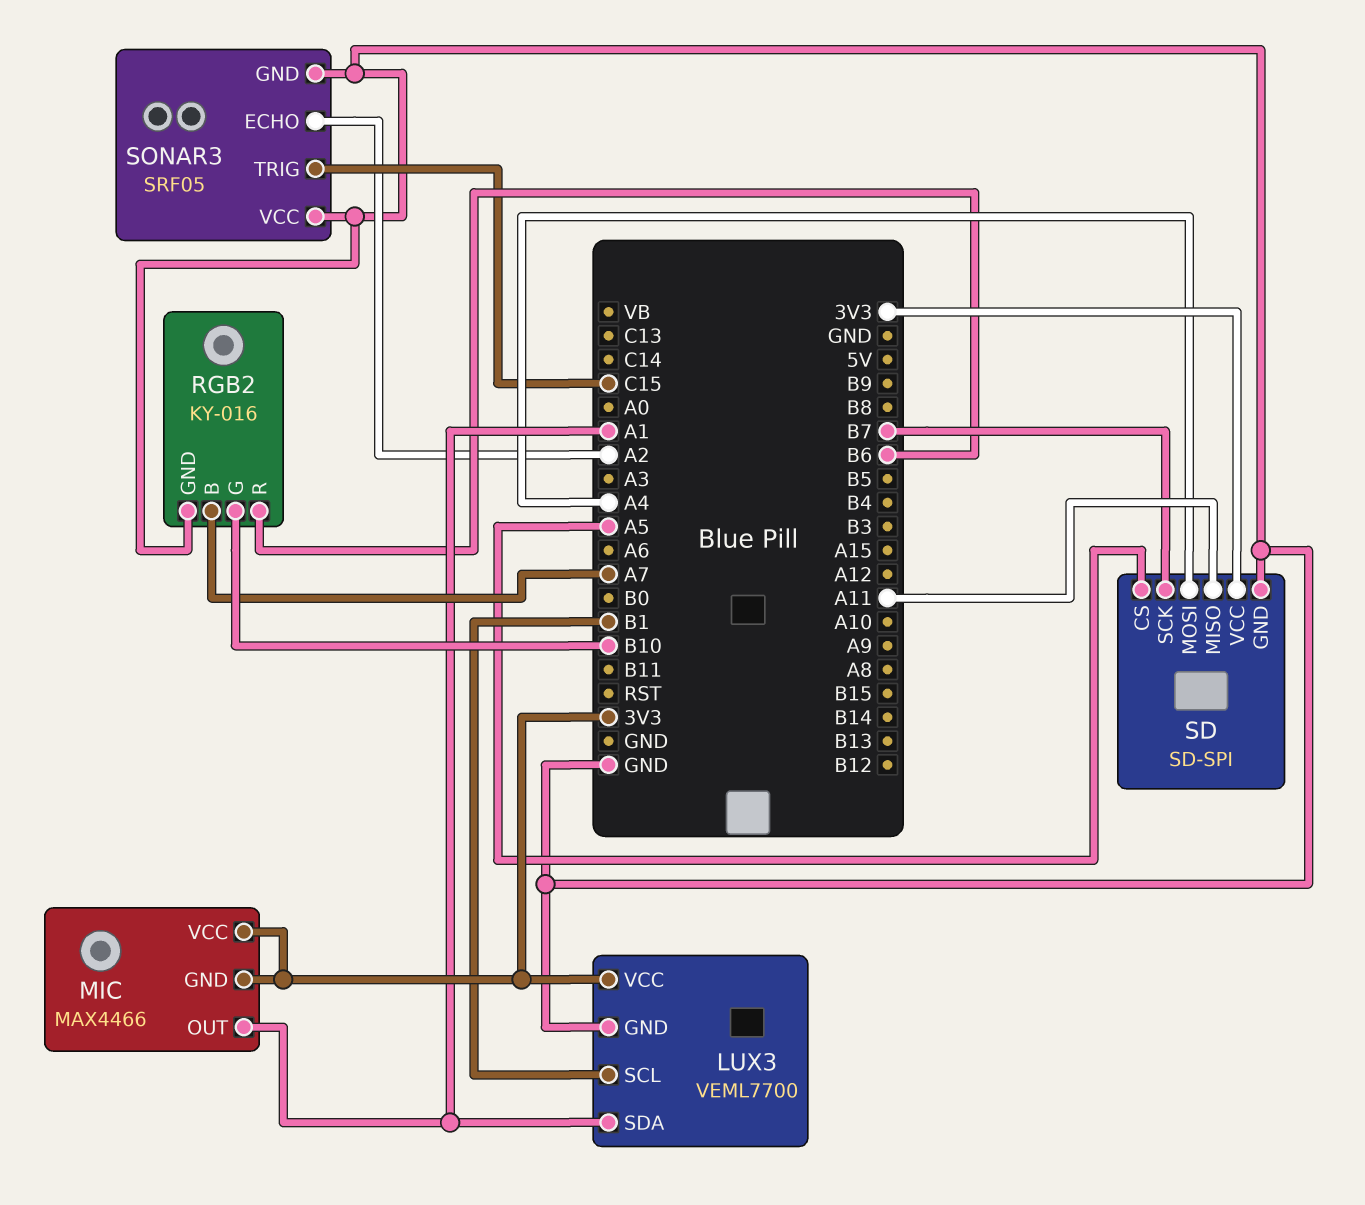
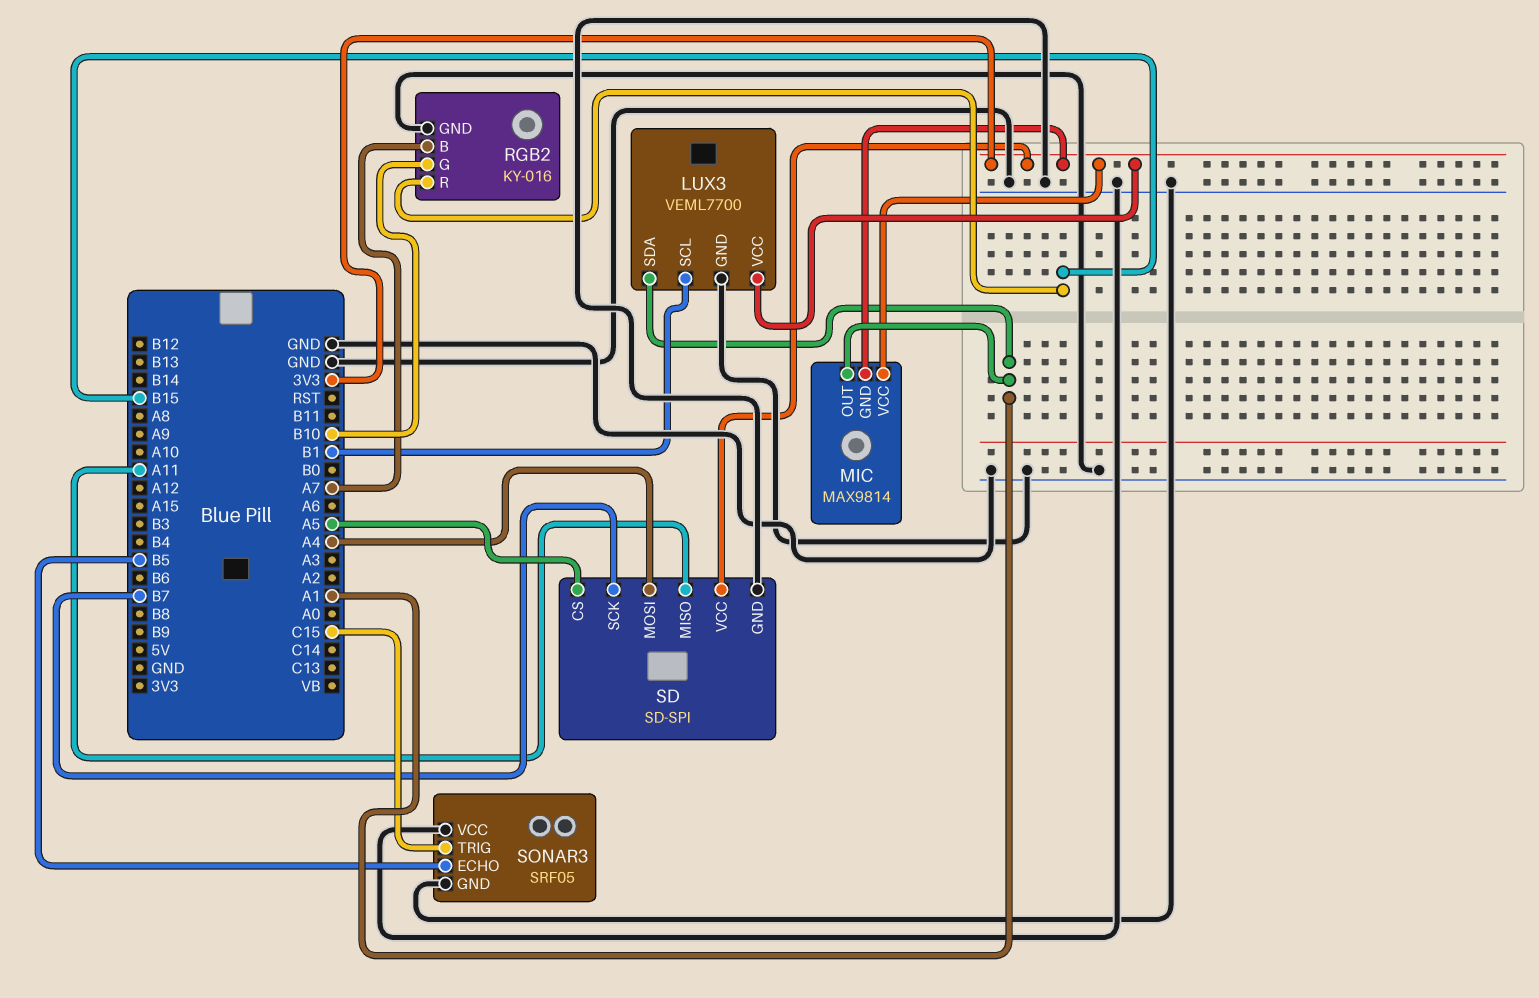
MIC: MAX4466 -> MAX9814
RGB2 pin R: B6 -> B15
SONAR3 pin ECHO: A2 -> B5

